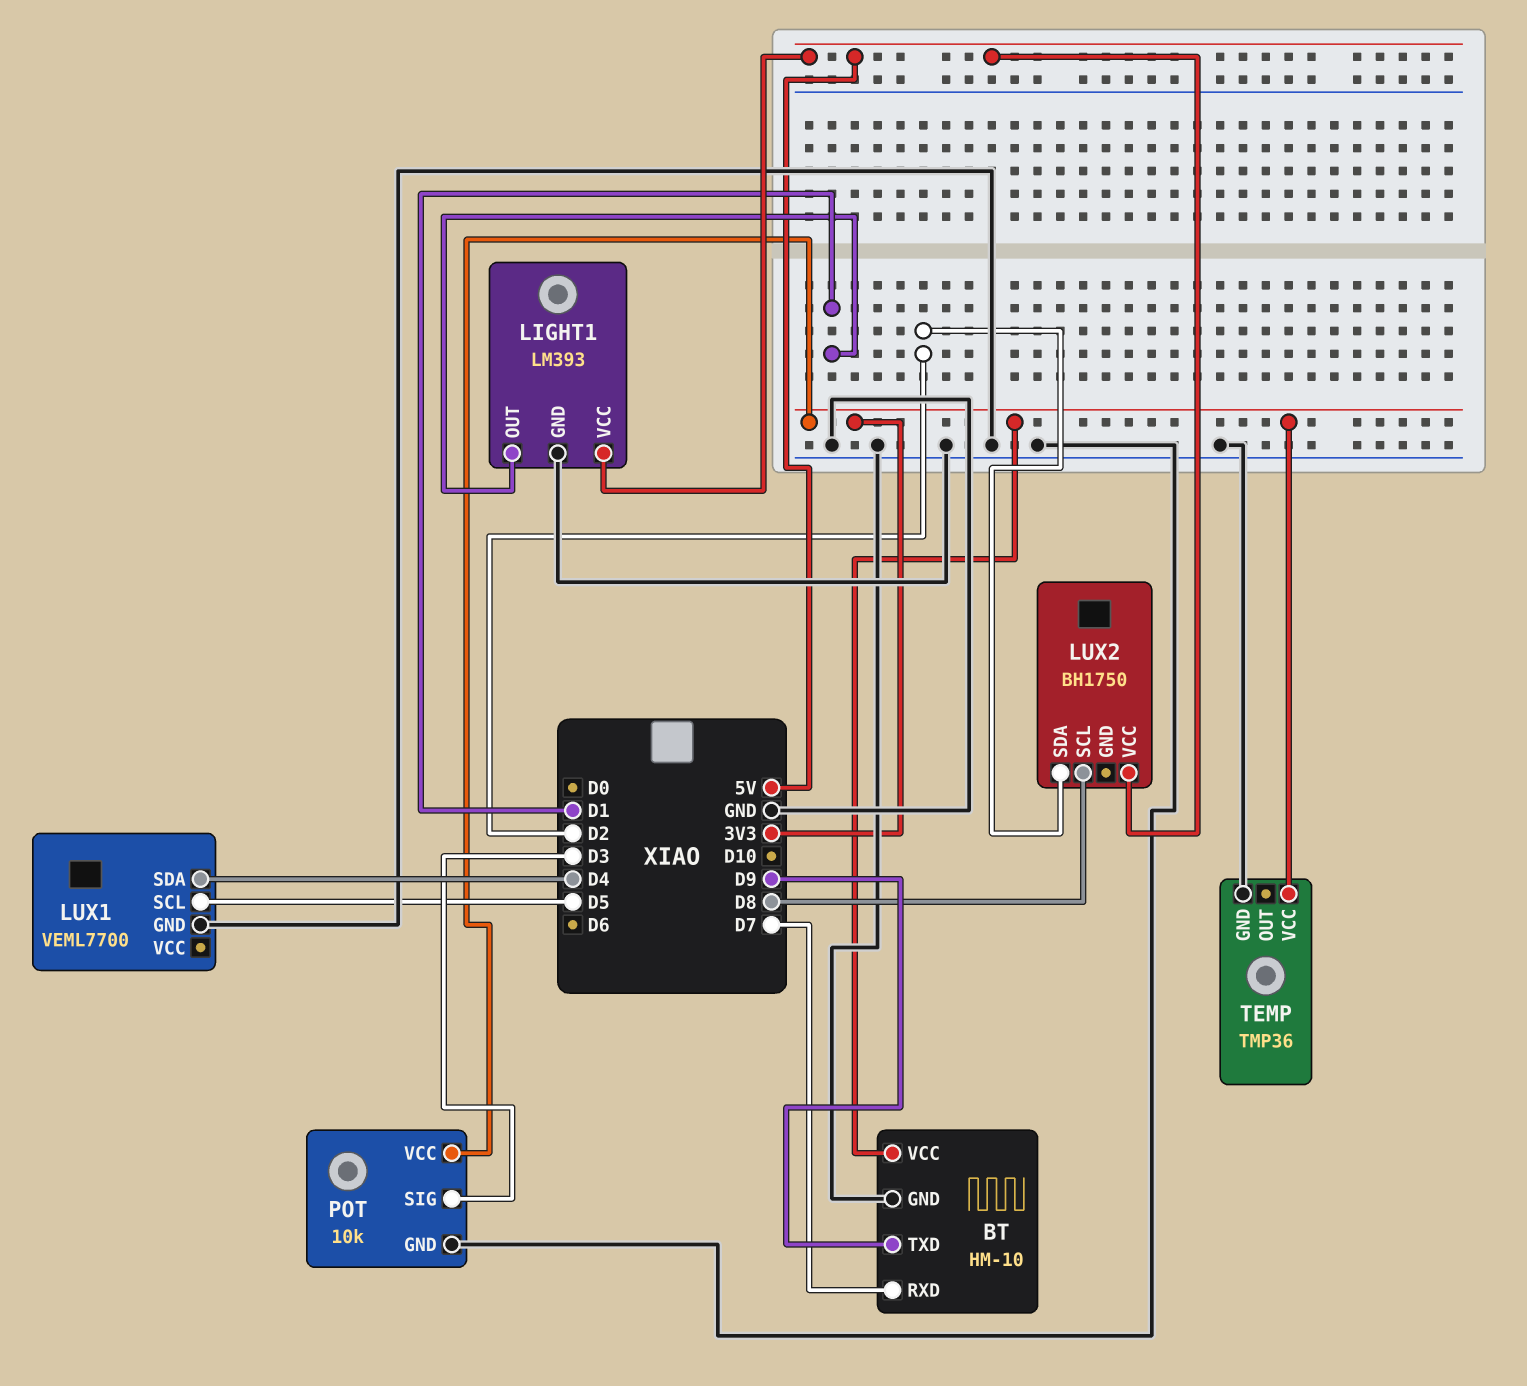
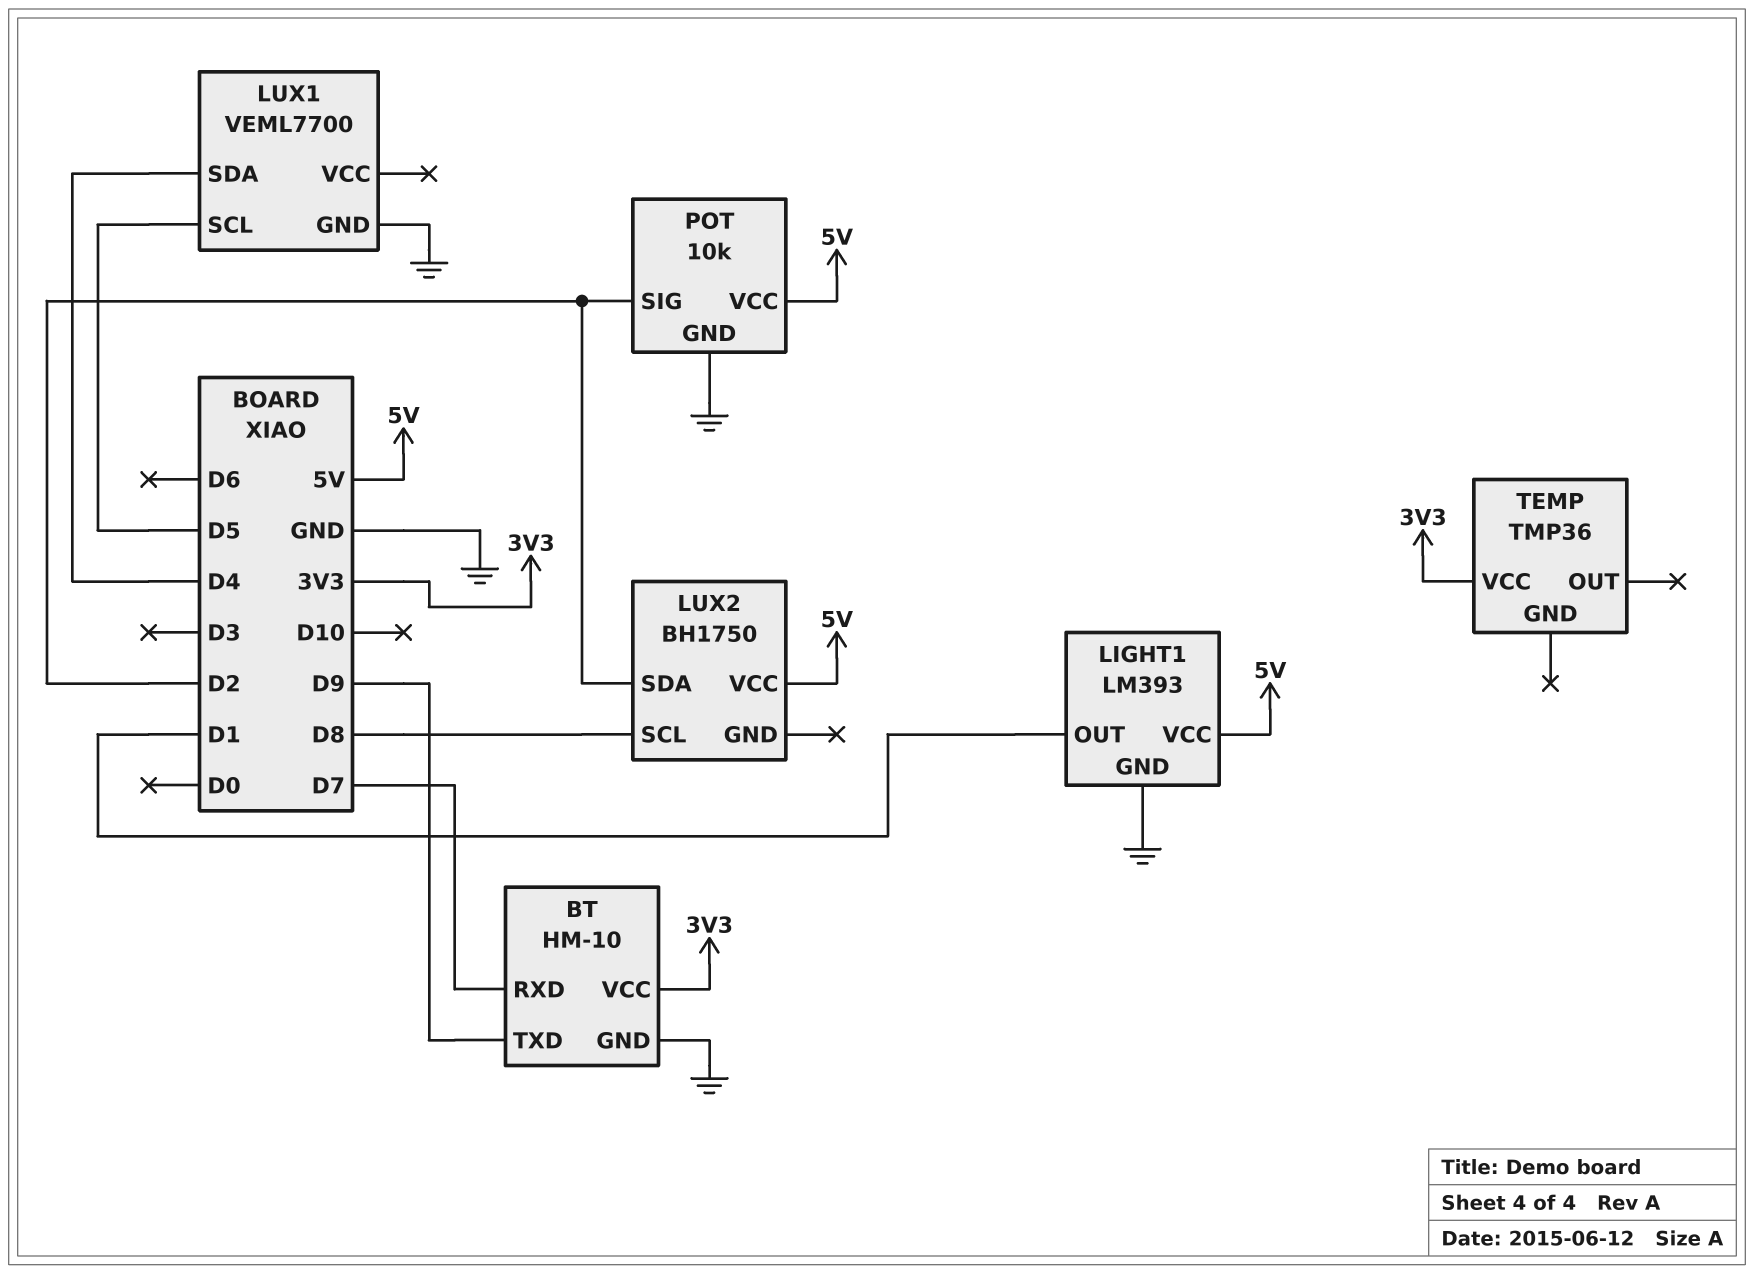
POT pin SIG: D3 -> D2
POT pin VCC: 3V3 -> 5V
TEMP pin GND: GND -> none

